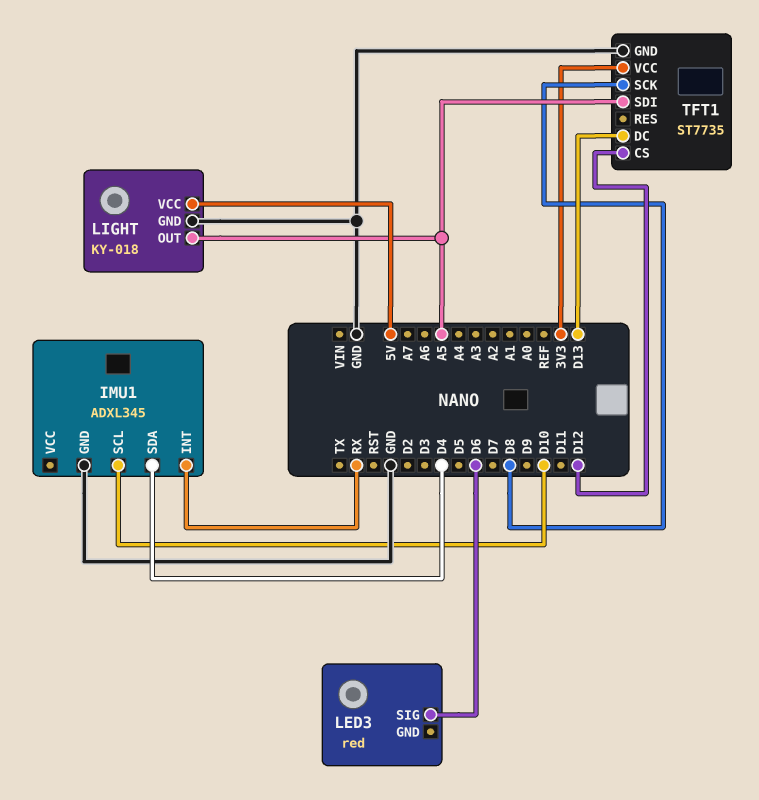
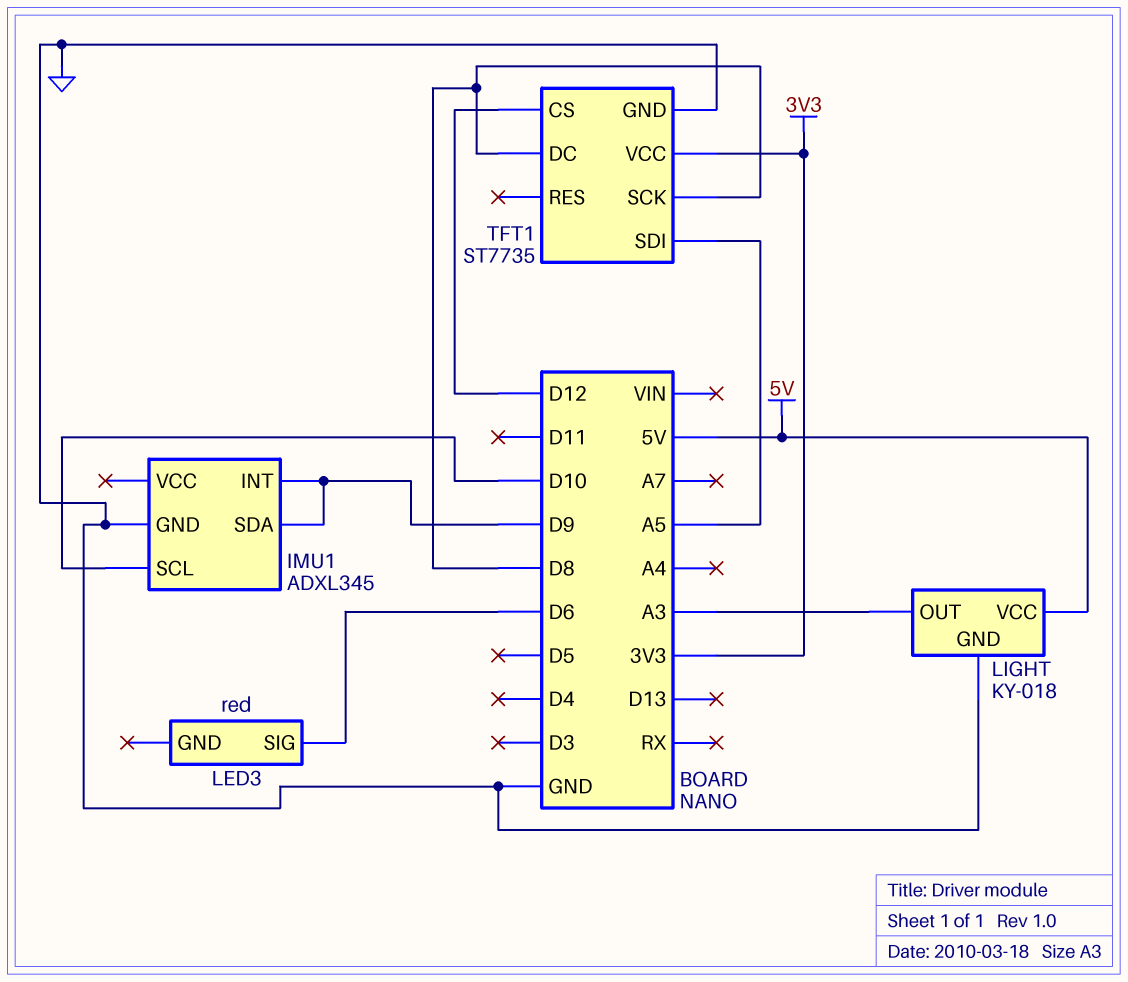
IMU1 pin INT: RX -> D9
IMU1 pin SDA: D4 -> D9
LIGHT pin OUT: A5 -> A3
TFT1 pin DC: D13 -> D8

